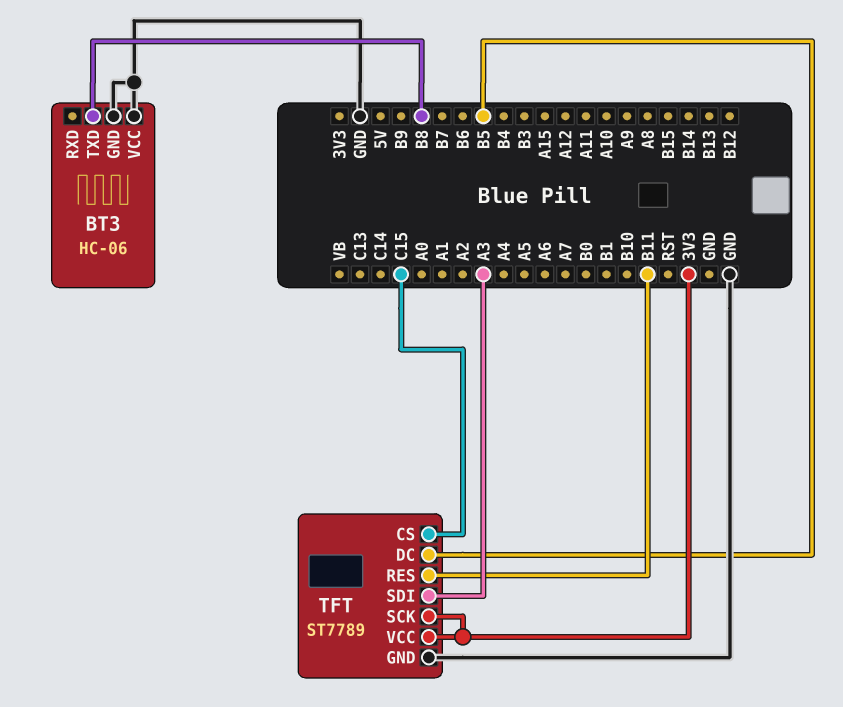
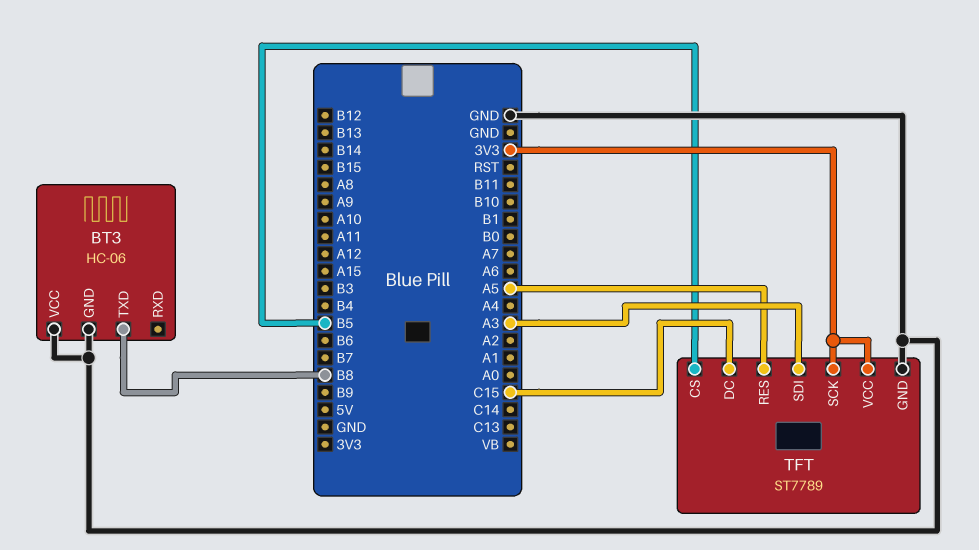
TFT pin CS: C15 -> B5
TFT pin DC: B5 -> C15
TFT pin RES: B11 -> A5

